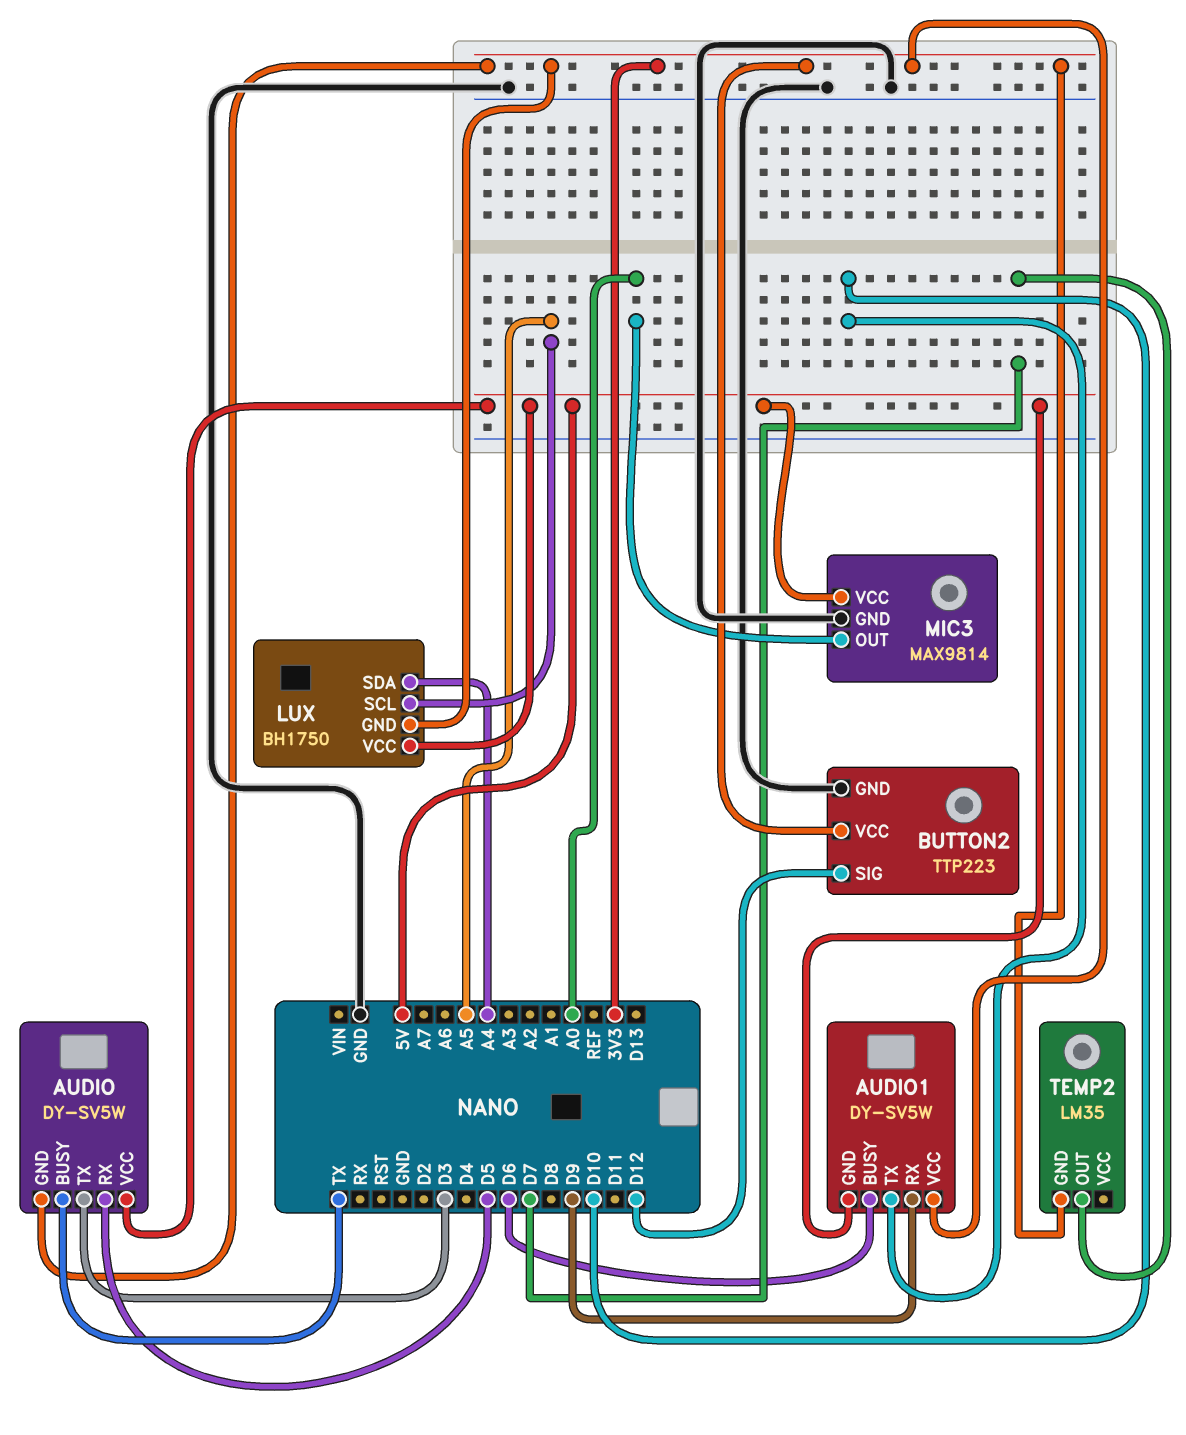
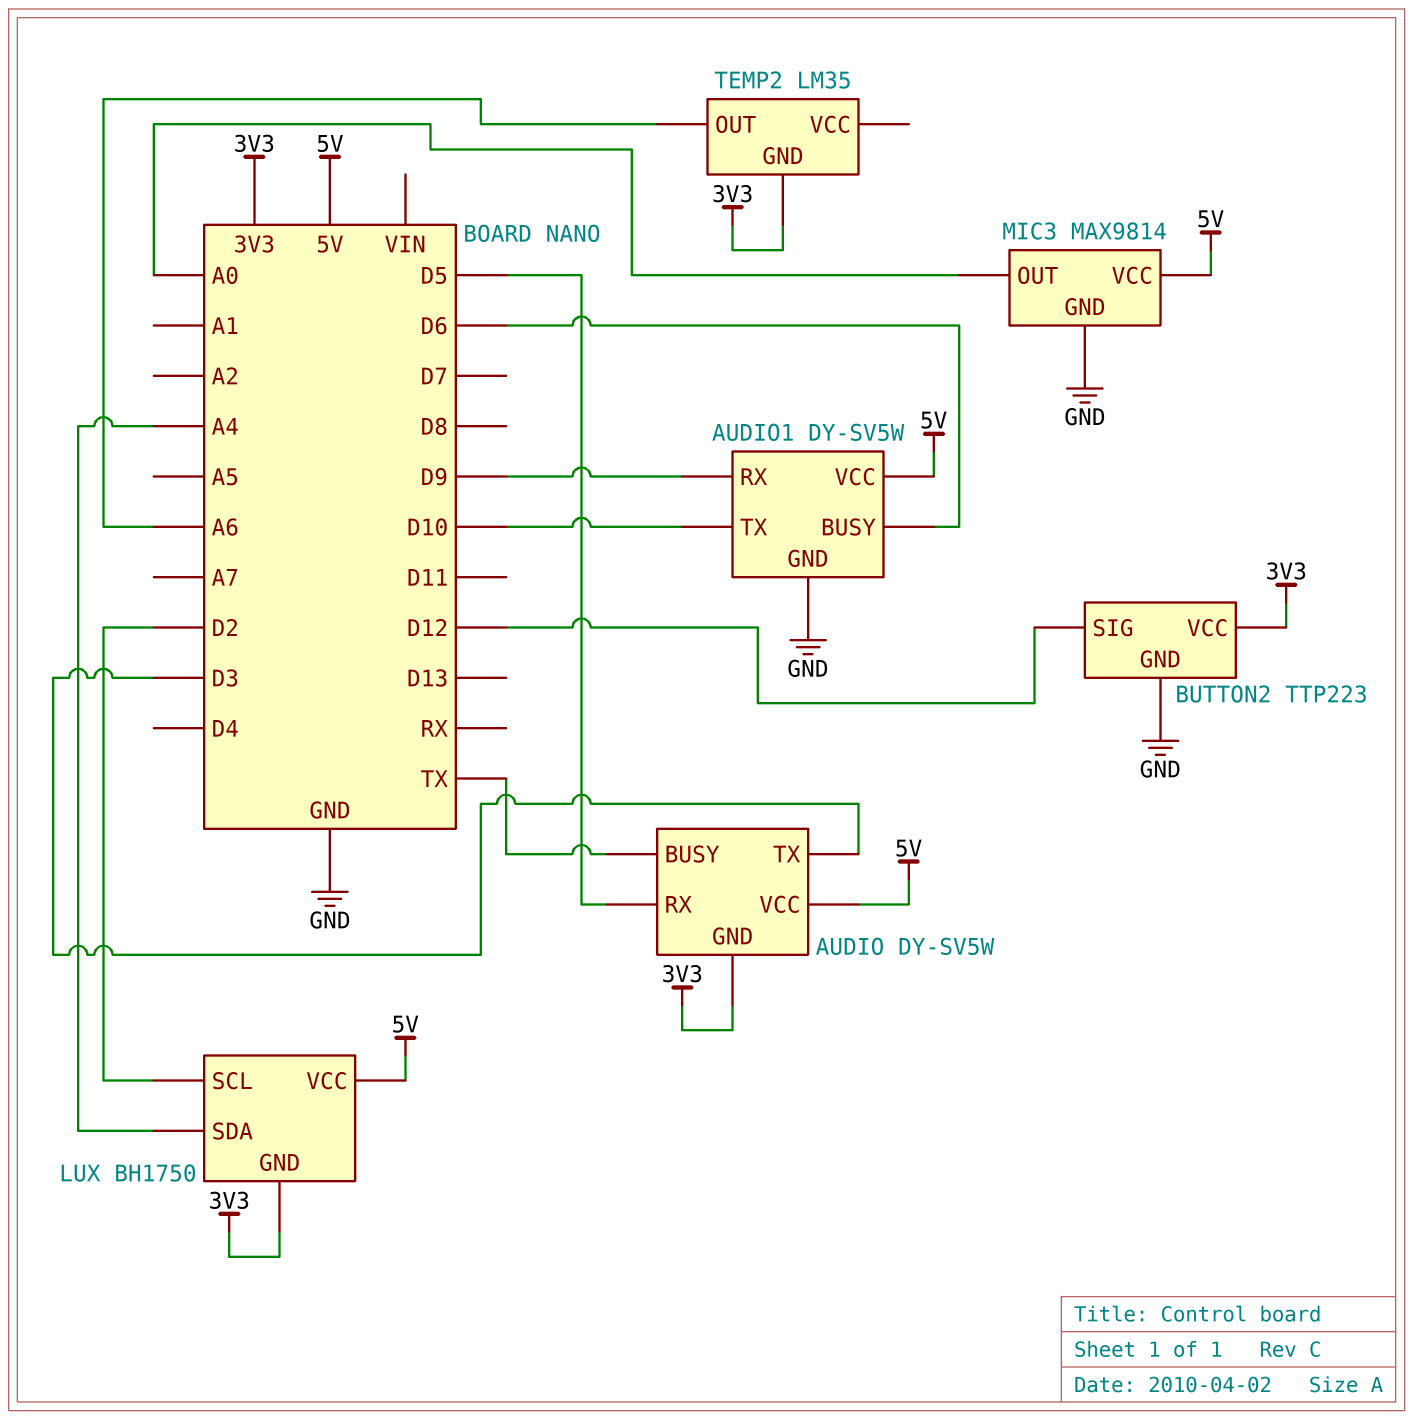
AUDIO1 pin GND: 5V -> GND
AUDIO1 pin VCC: 3V3 -> 5V
LUX pin SCL: A5 -> D2
TEMP2 pin OUT: D7 -> A6

